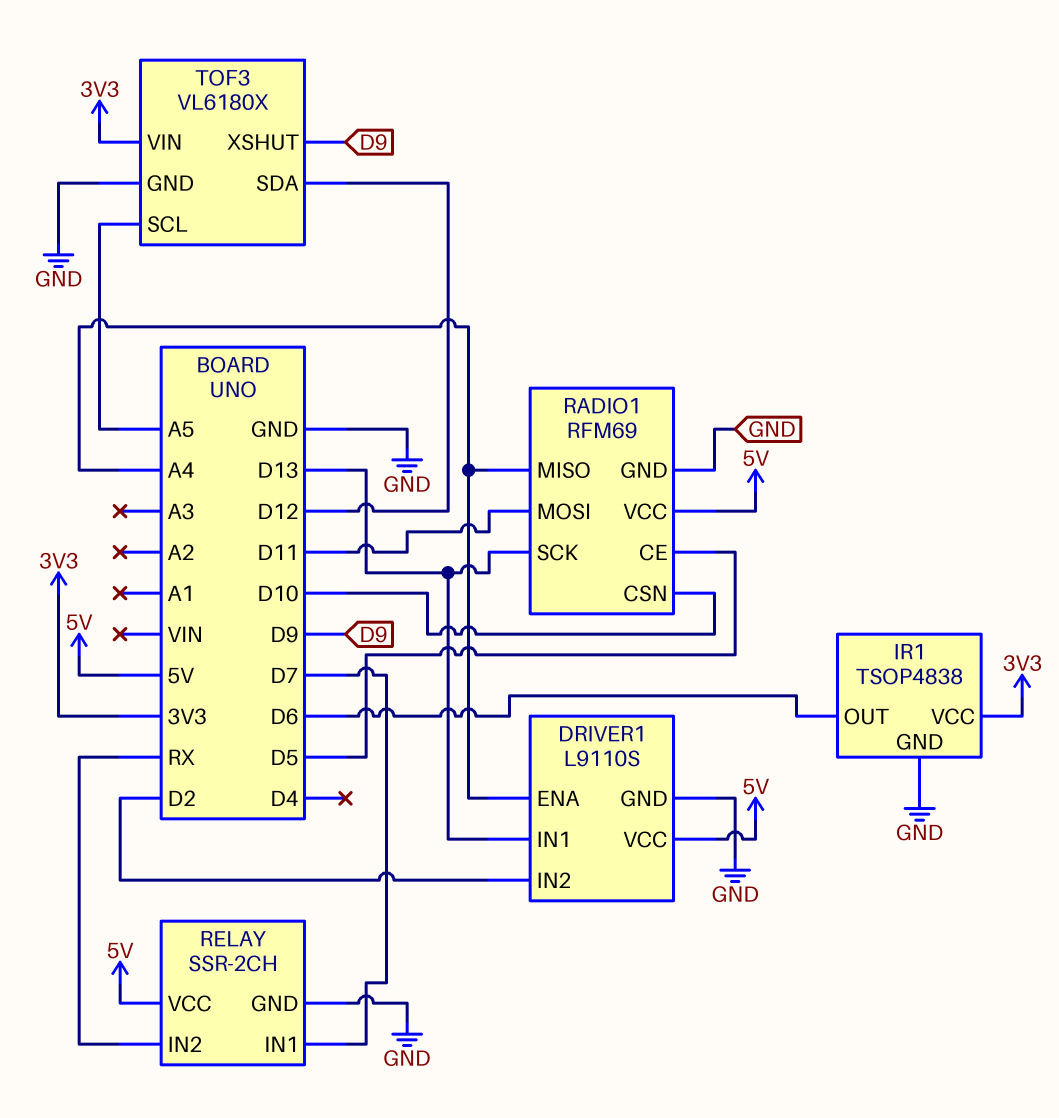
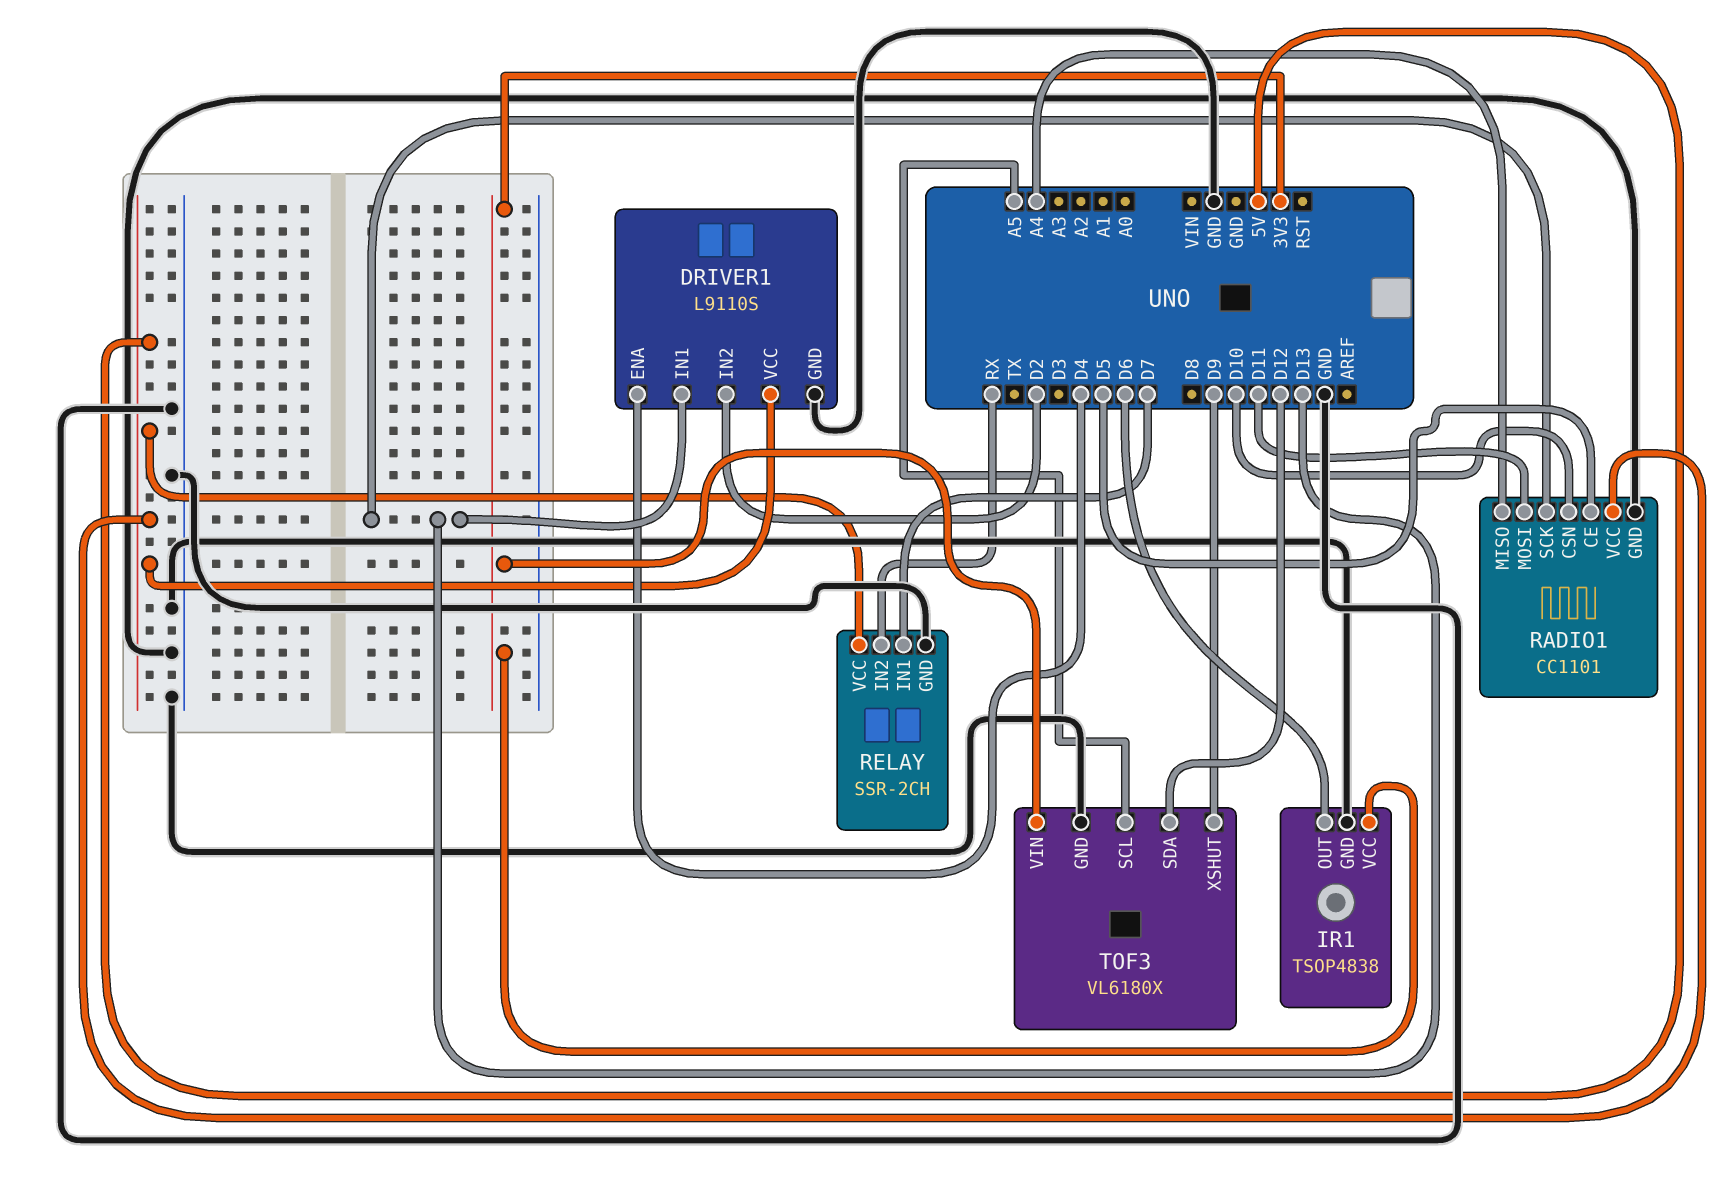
DRIVER1 pin ENA: A4 -> D4
RADIO1: RFM69 -> CC1101

